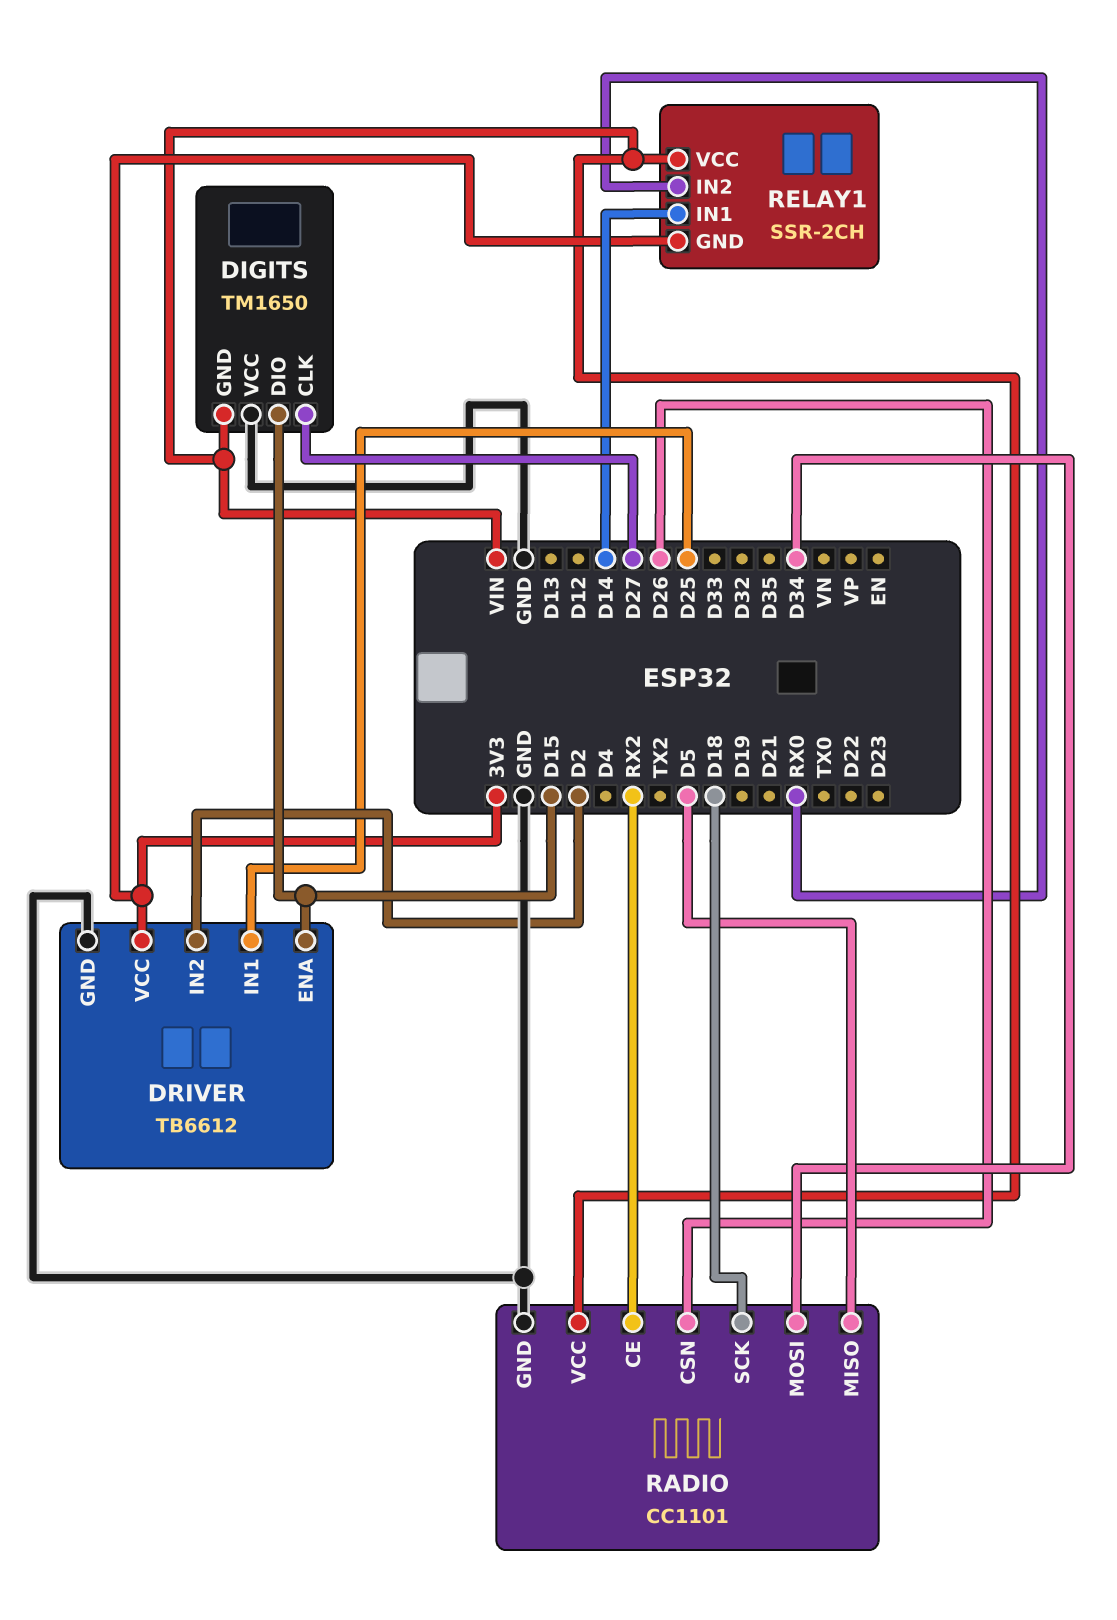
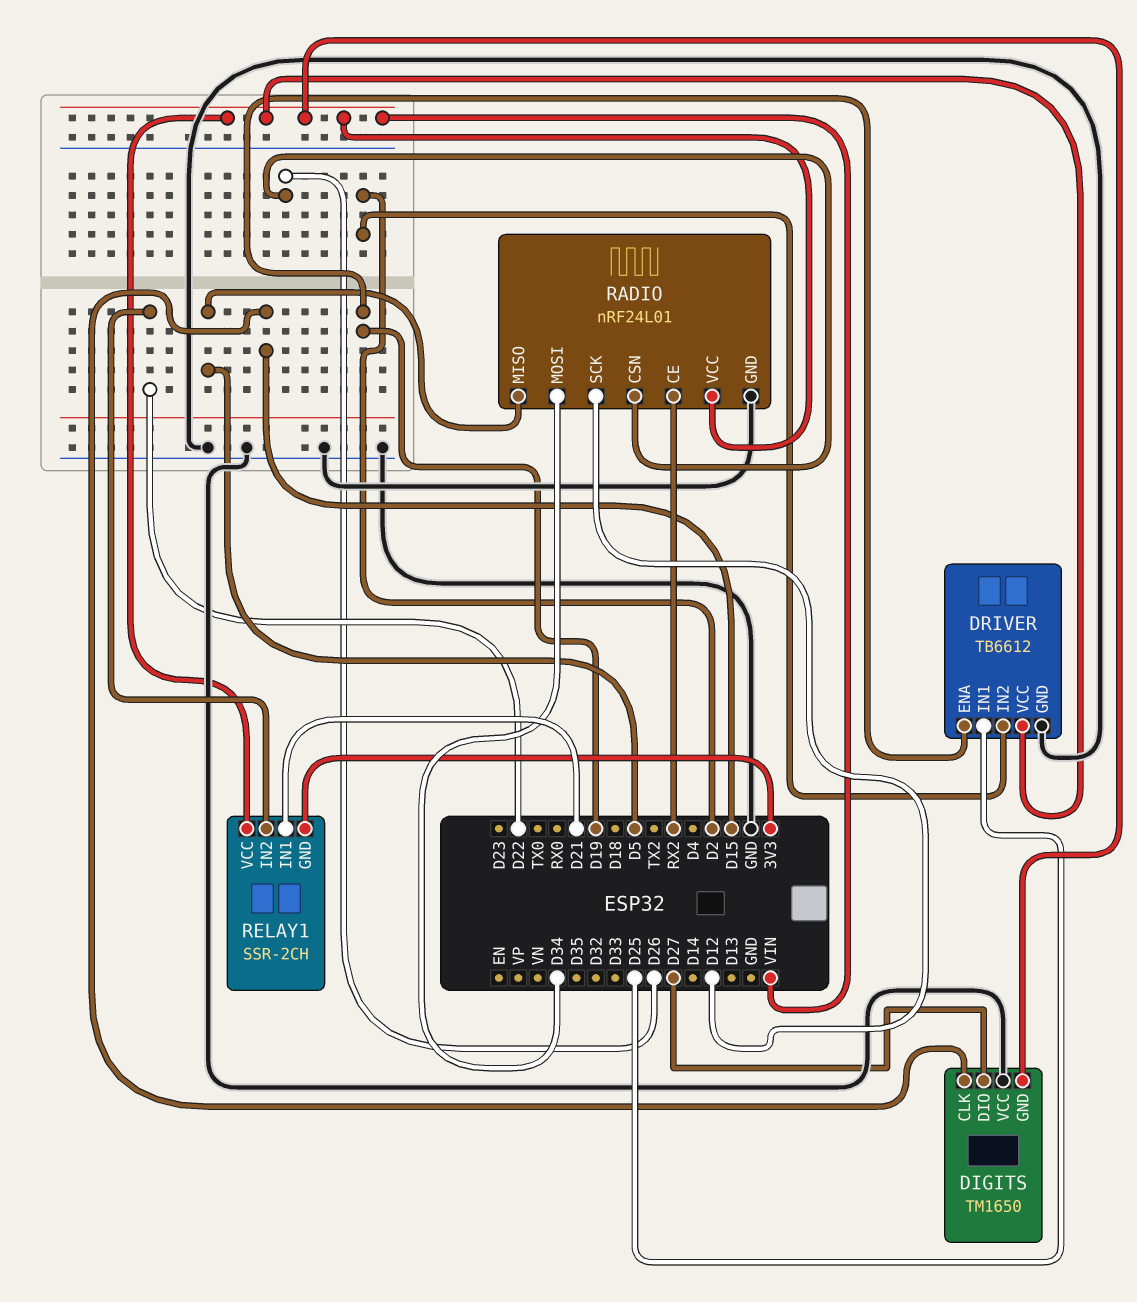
DIGITS pin CLK: D27 -> D15
DIGITS pin DIO: D15 -> D27
DRIVER pin ENA: D15 -> D19
DRIVER pin VCC: 3V3 -> VIN
RADIO: CC1101 -> nRF24L01
RADIO pin SCK: D18 -> D12
RELAY1 pin IN1: D14 -> D21
RELAY1 pin IN2: RX0 -> D22

